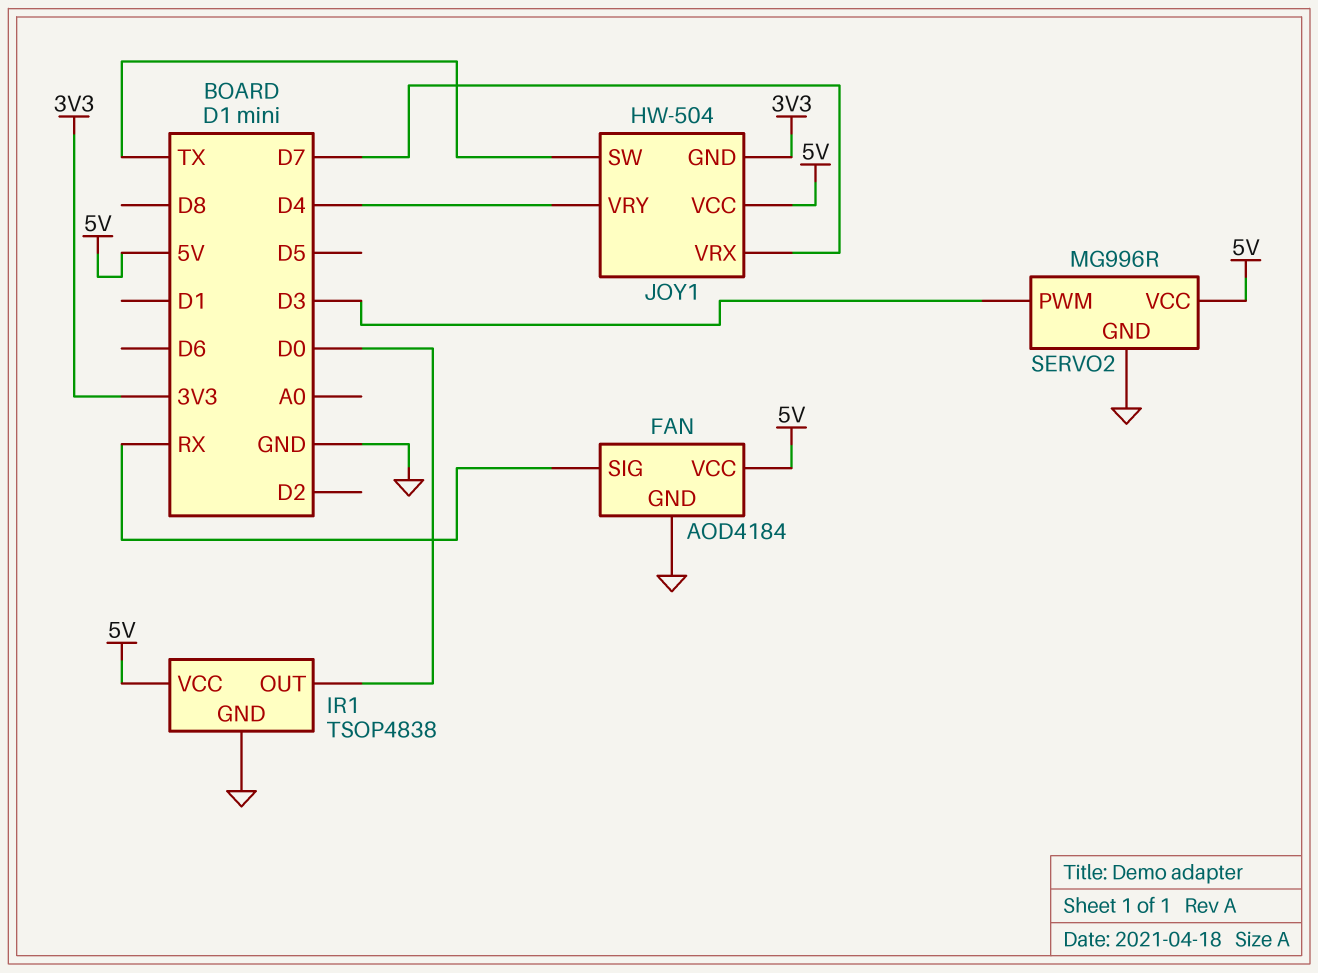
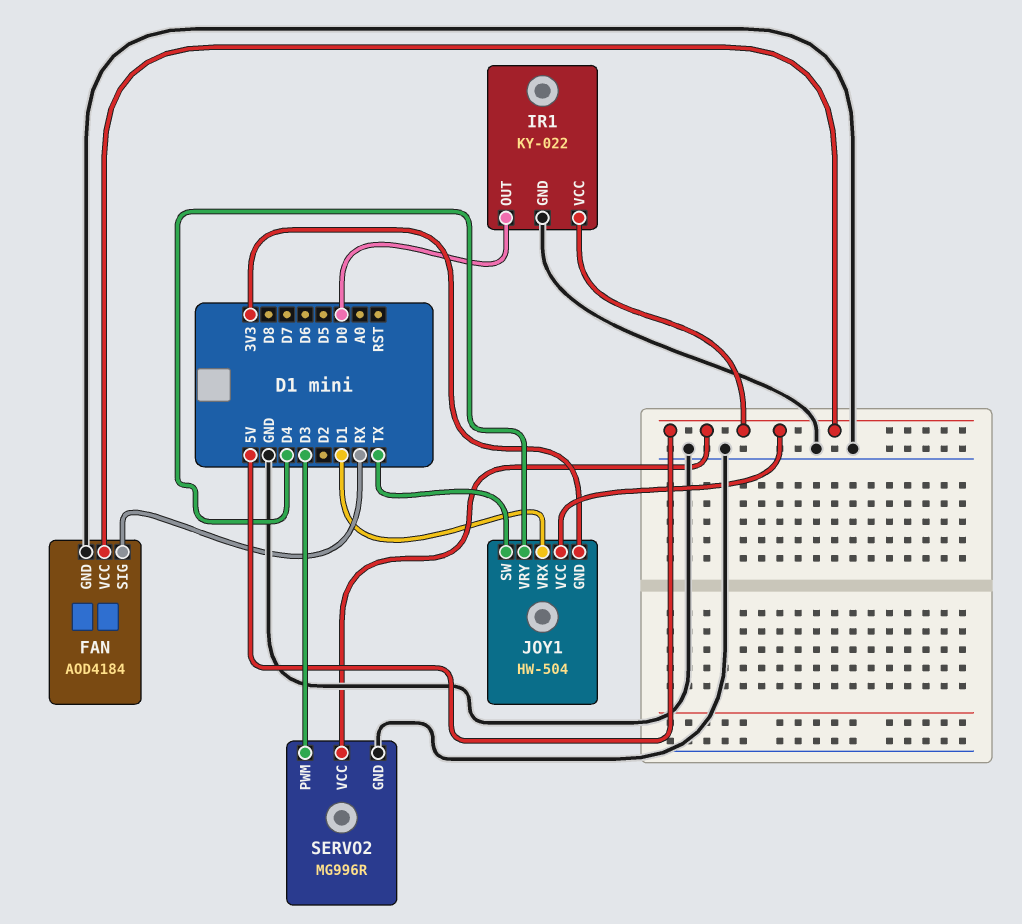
IR1: TSOP4838 -> KY-022
JOY1 pin VRX: D7 -> D1

